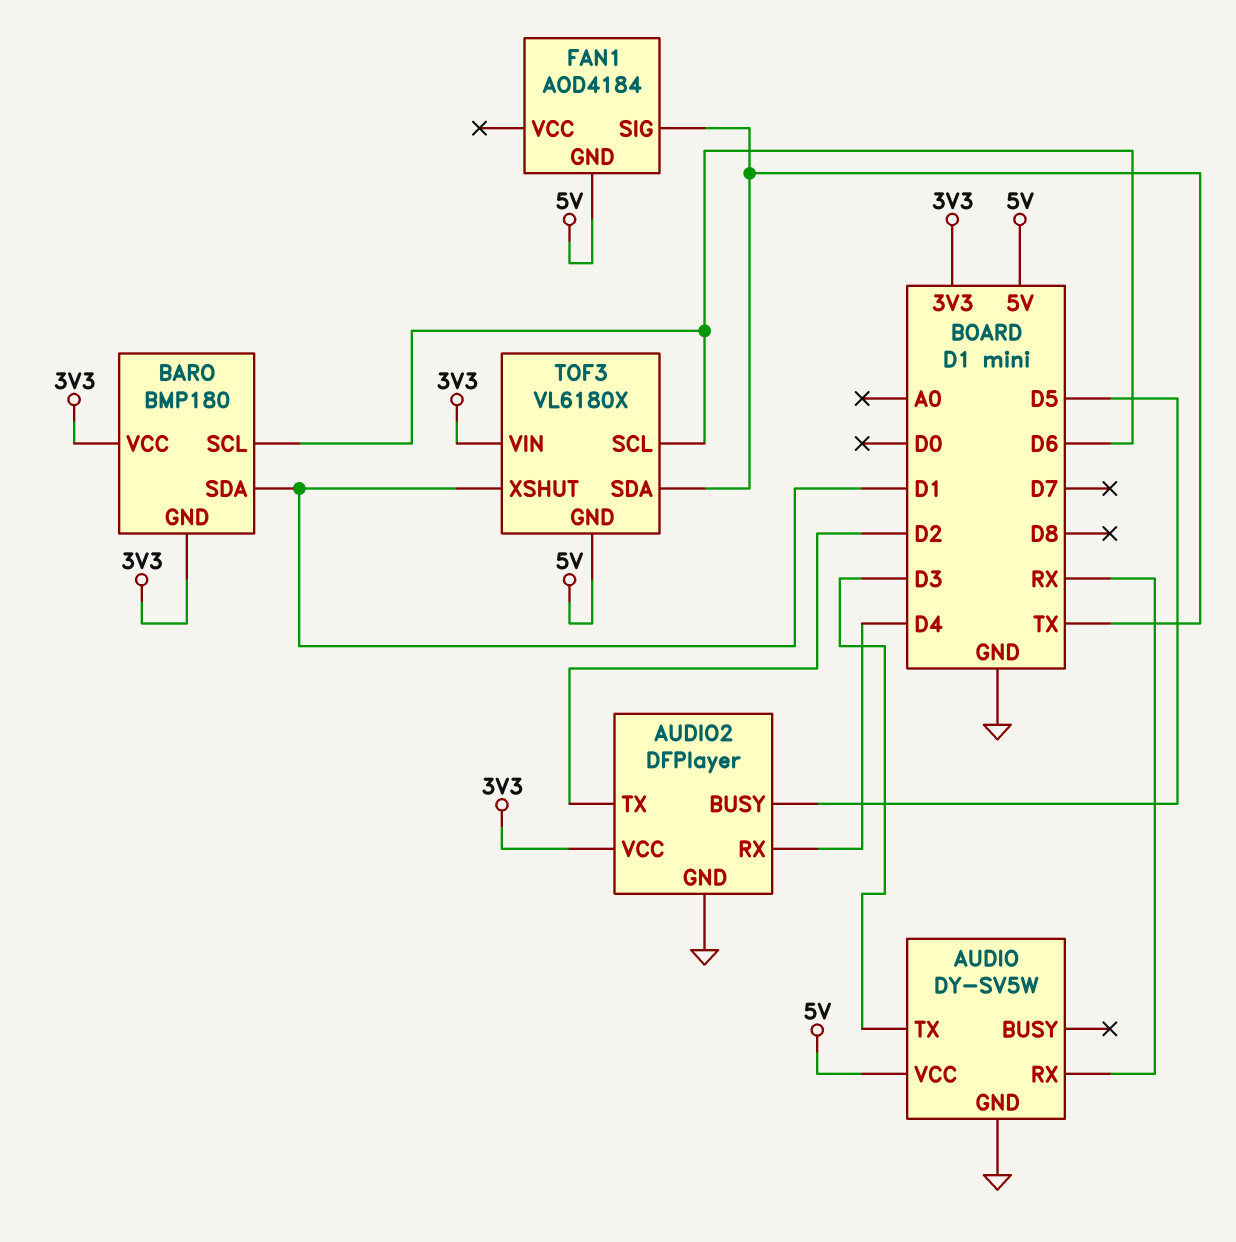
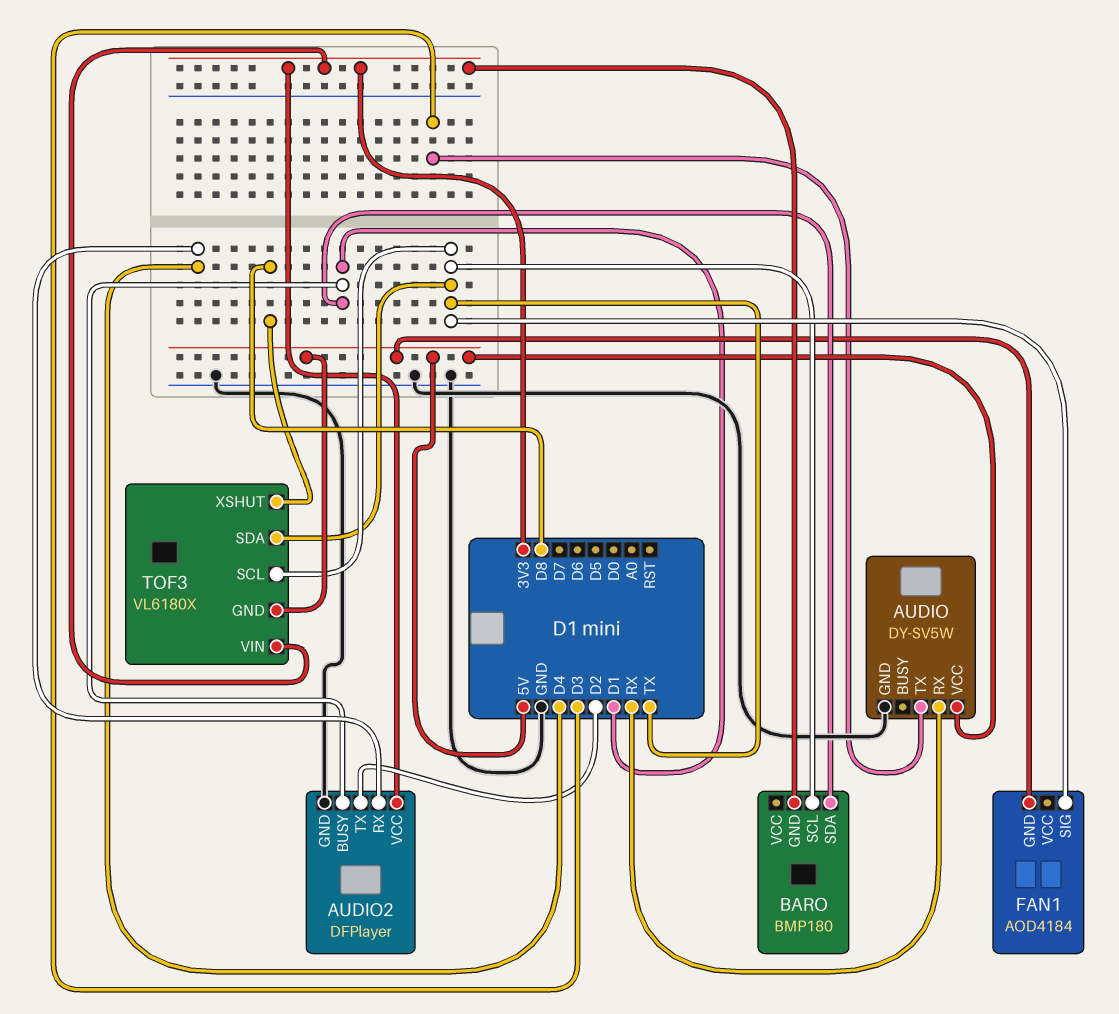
AUDIO2 pin BUSY: D5 -> D1
BARO pin SCL: D6 -> TX
BARO pin VCC: 3V3 -> none
TOF3 pin SCL: D6 -> TX
TOF3 pin XSHUT: D1 -> D8

